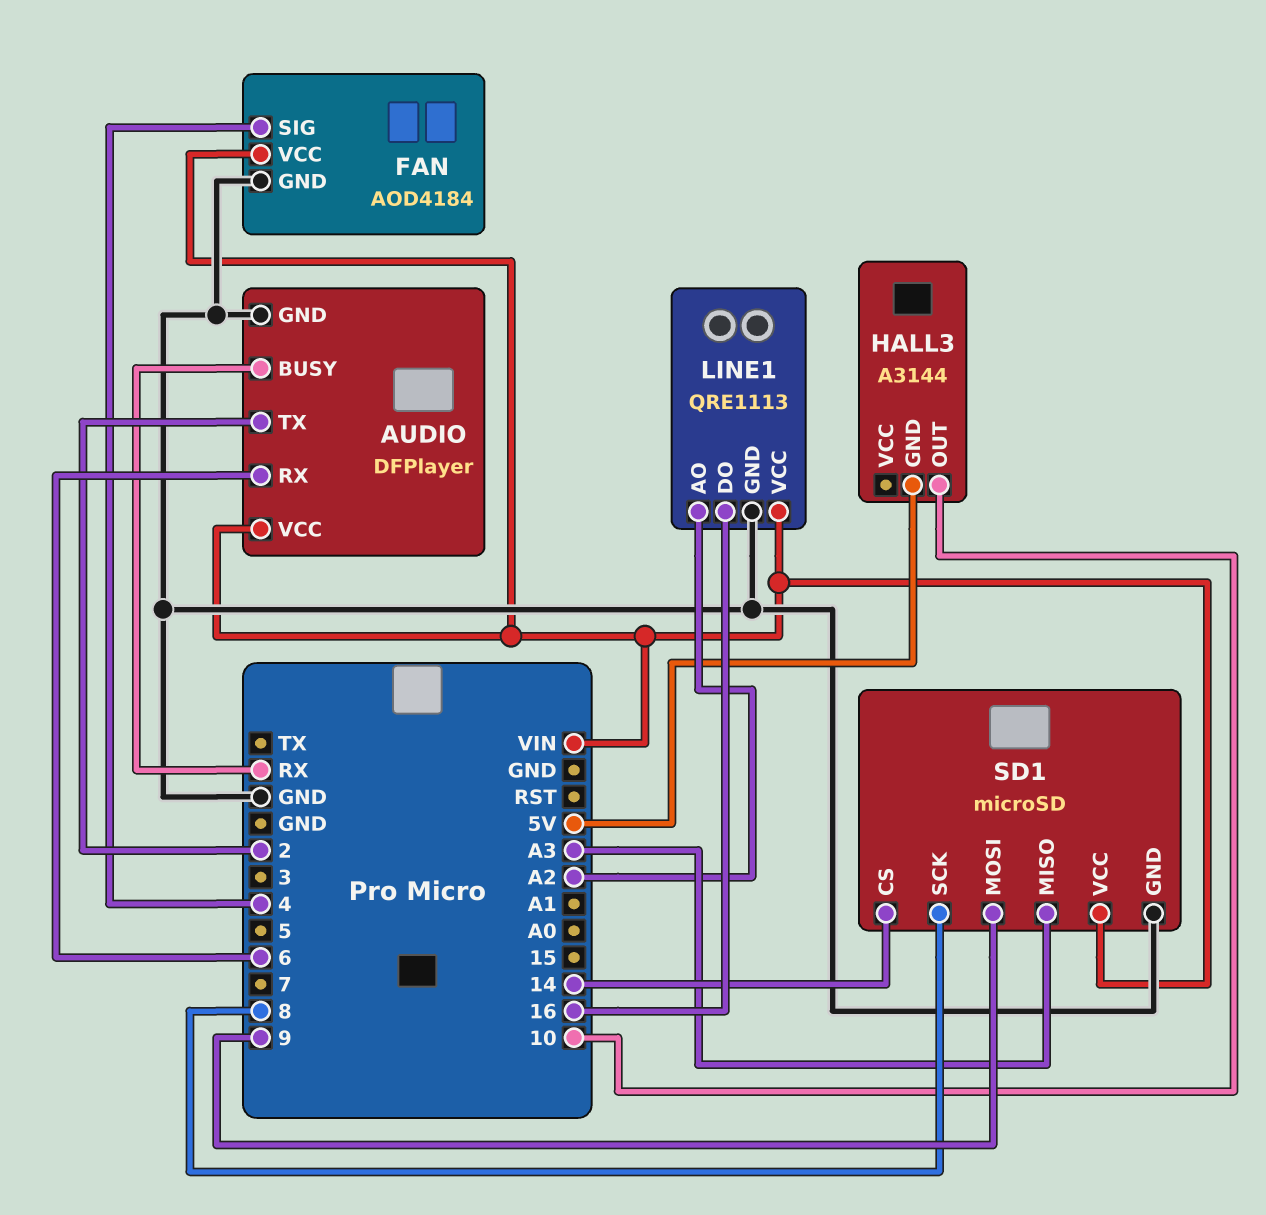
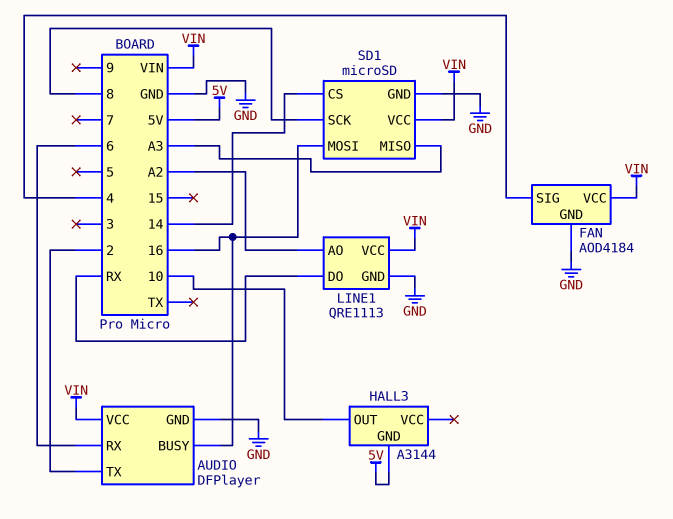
AUDIO pin BUSY: RX -> 16
LINE1 pin DO: 16 -> RX
SD1 pin MOSI: 9 -> 16

